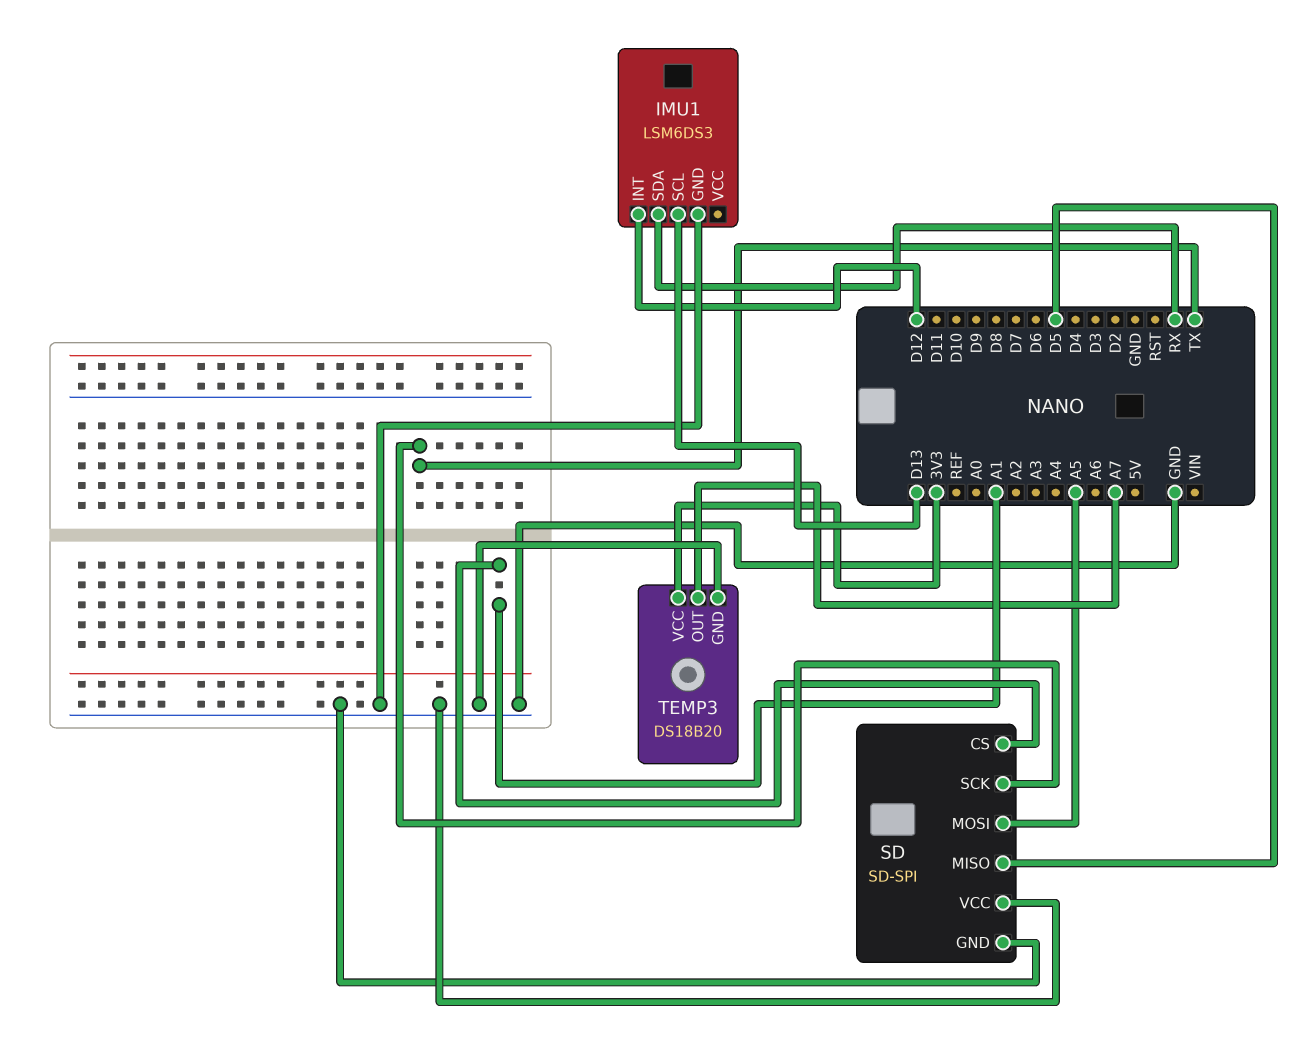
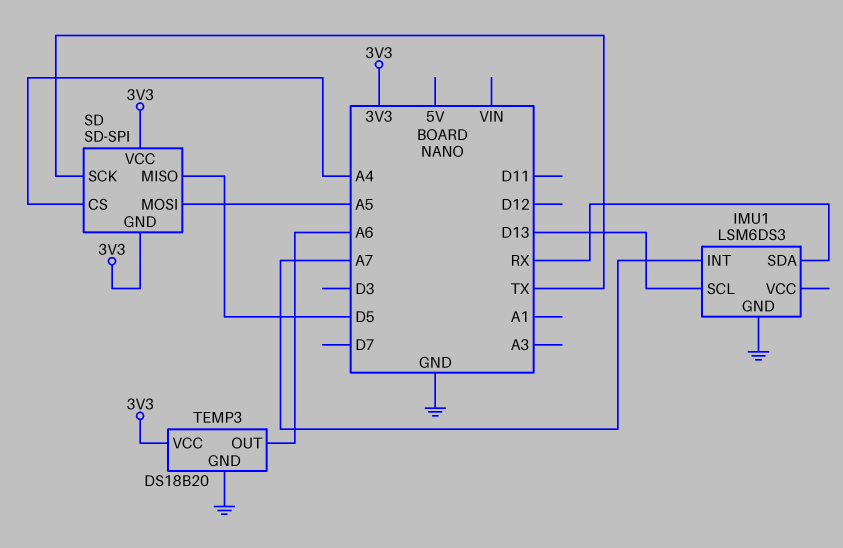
IMU1 pin INT: D12 -> A7
SD pin CS: A1 -> A4
SD pin GND: GND -> 3V3
SD pin VCC: GND -> 3V3
TEMP3 pin OUT: A7 -> A6

